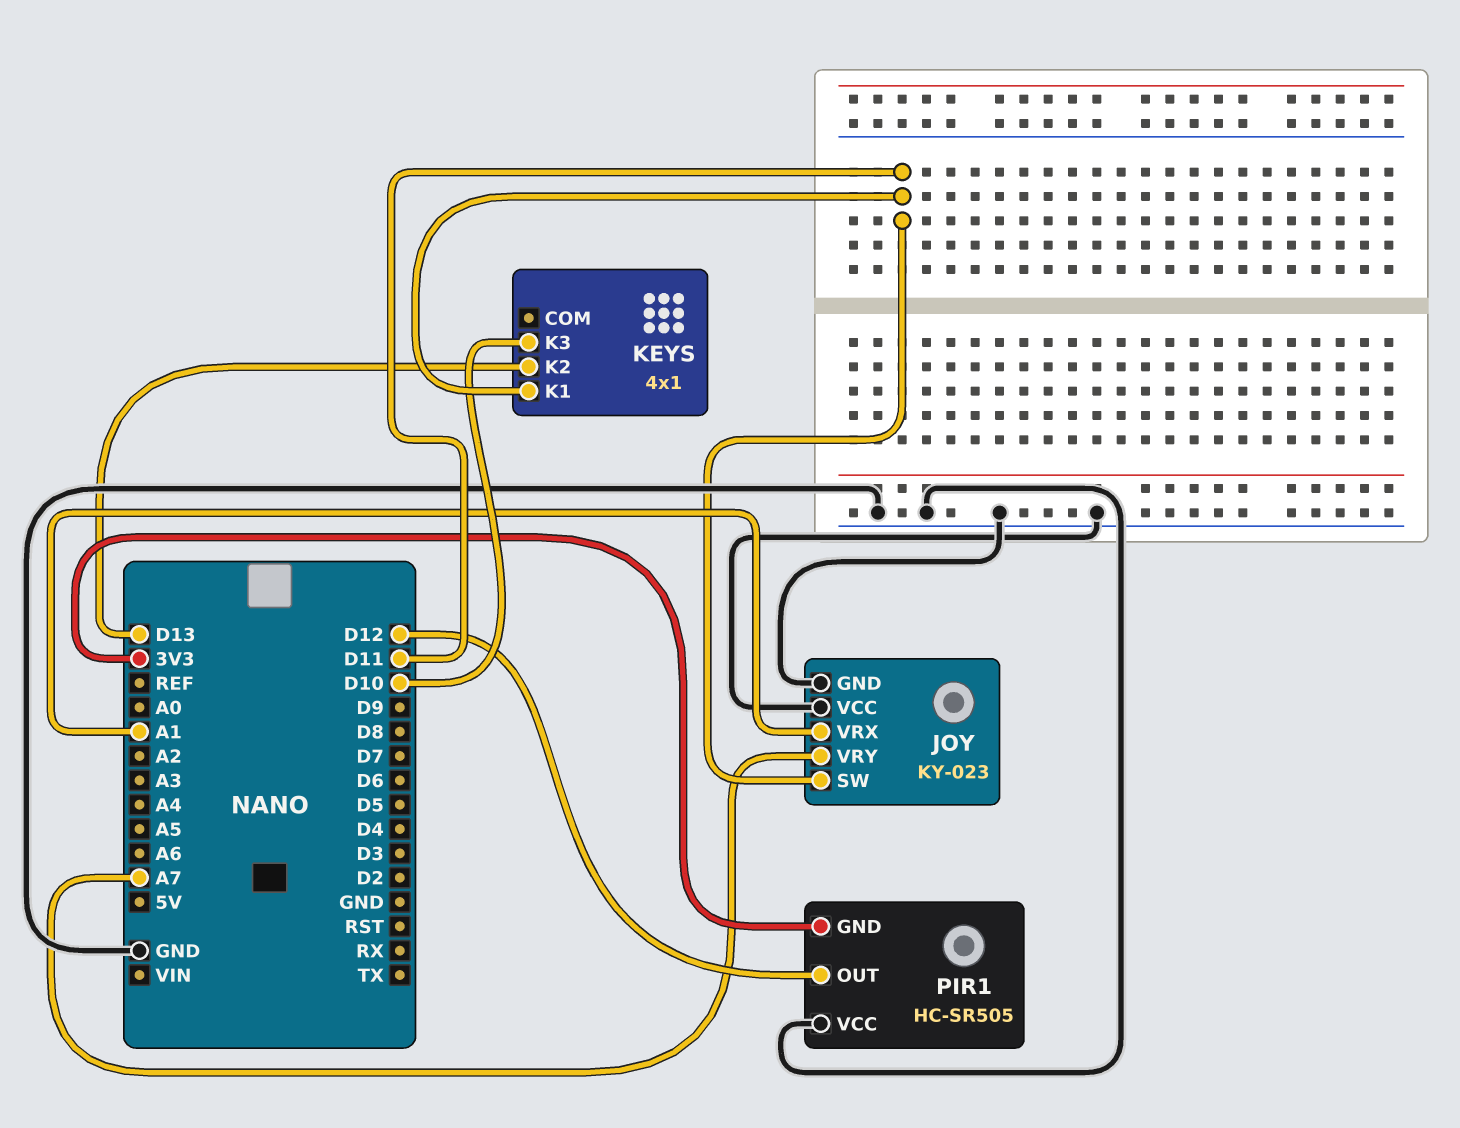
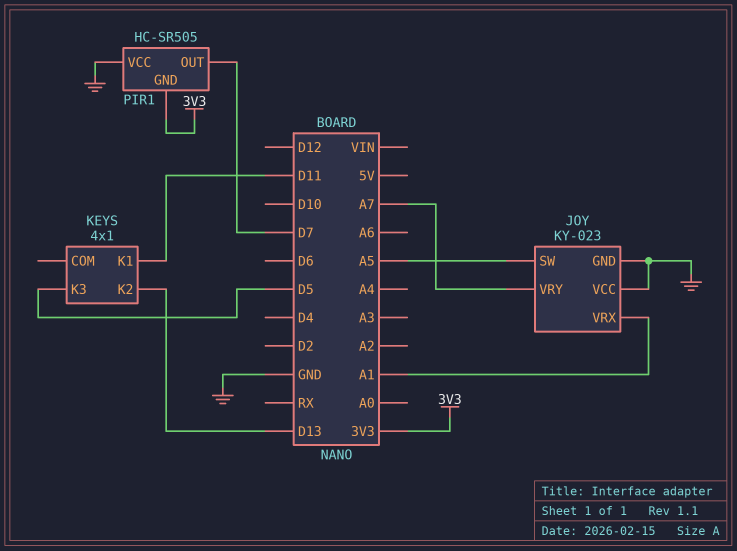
JOY pin SW: D11 -> A5
KEYS pin K3: D10 -> D5
PIR1 pin OUT: D12 -> D7

